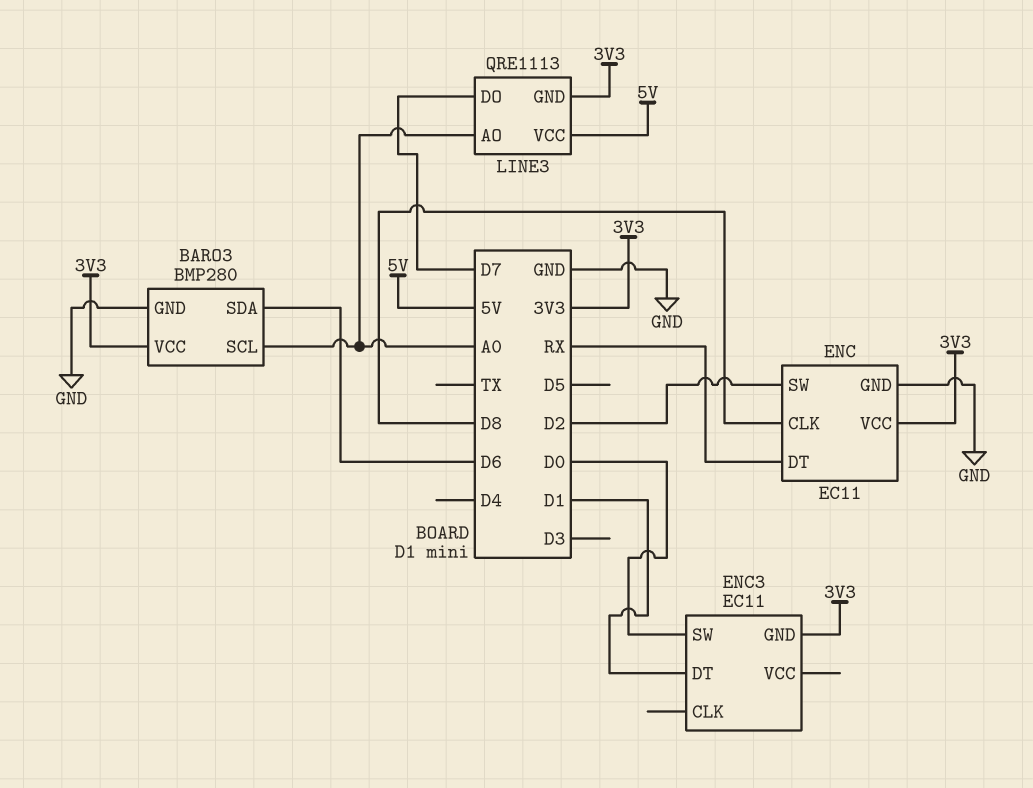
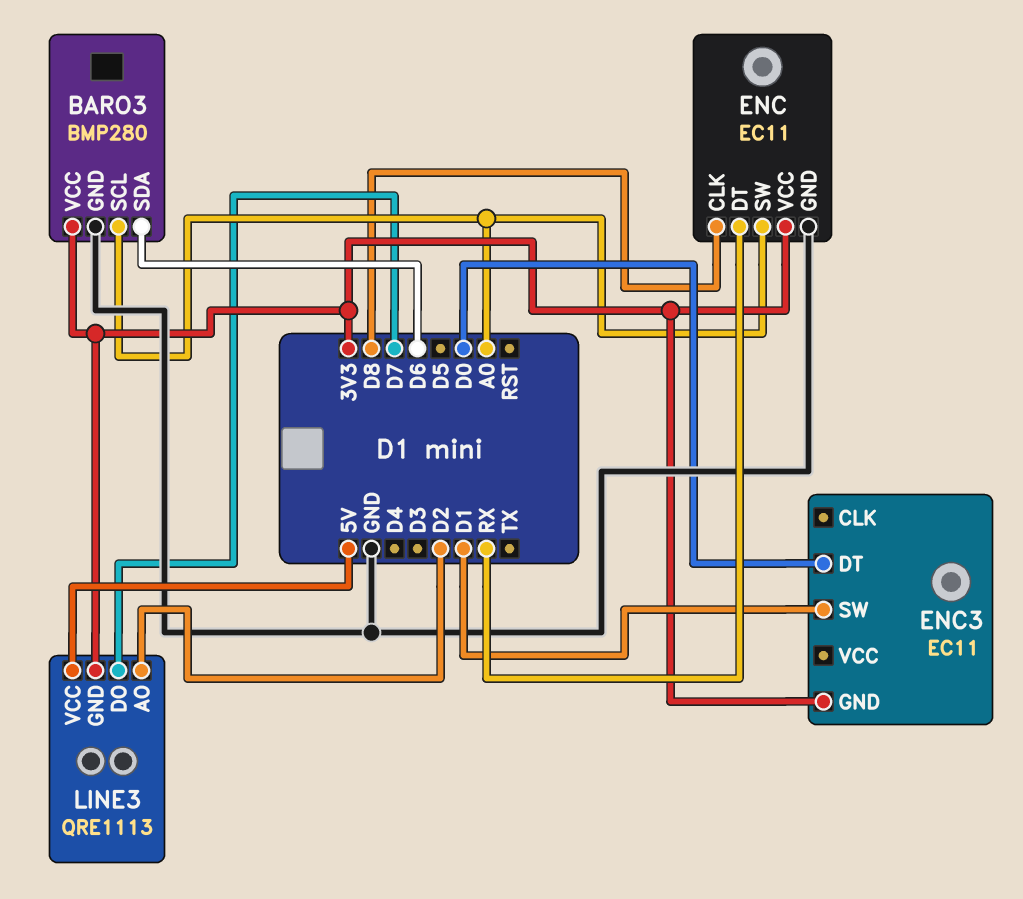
ENC pin SW: D2 -> A0
ENC3 pin DT: D1 -> D0
ENC3 pin SW: D0 -> D1
LINE3 pin AO: A0 -> D2

